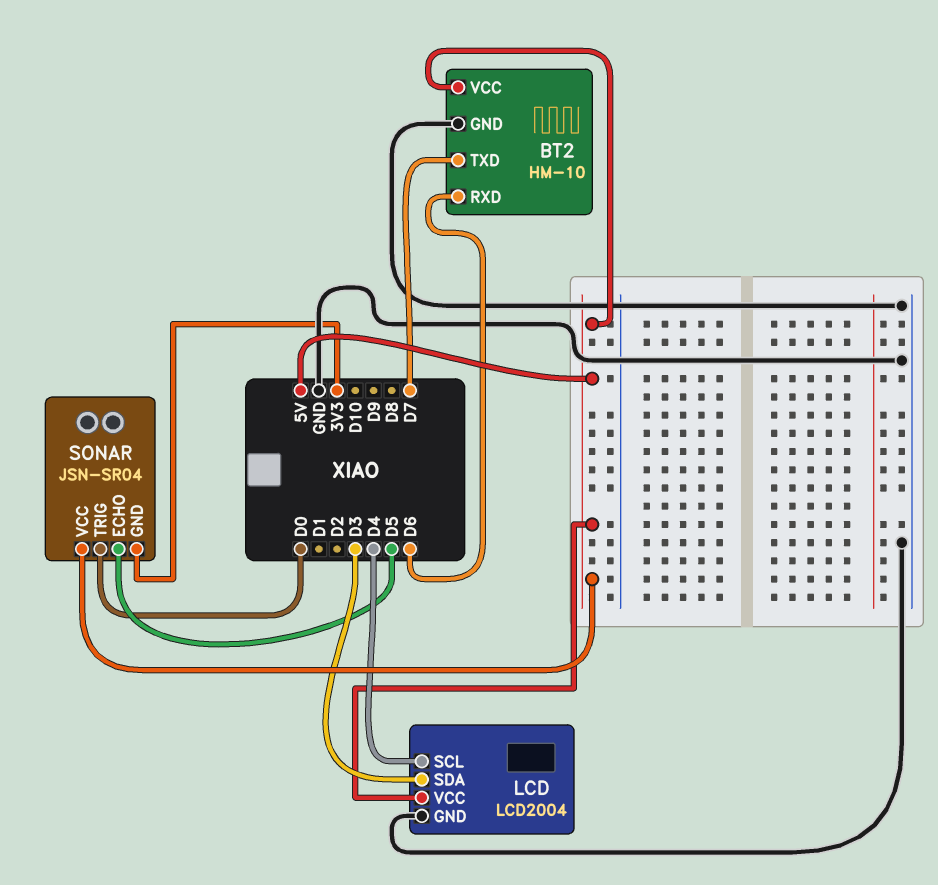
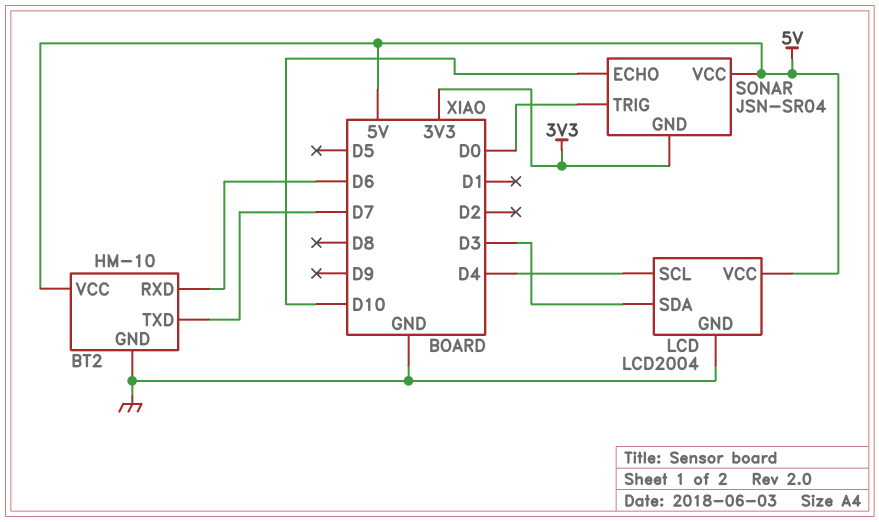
SONAR pin ECHO: D5 -> D10

